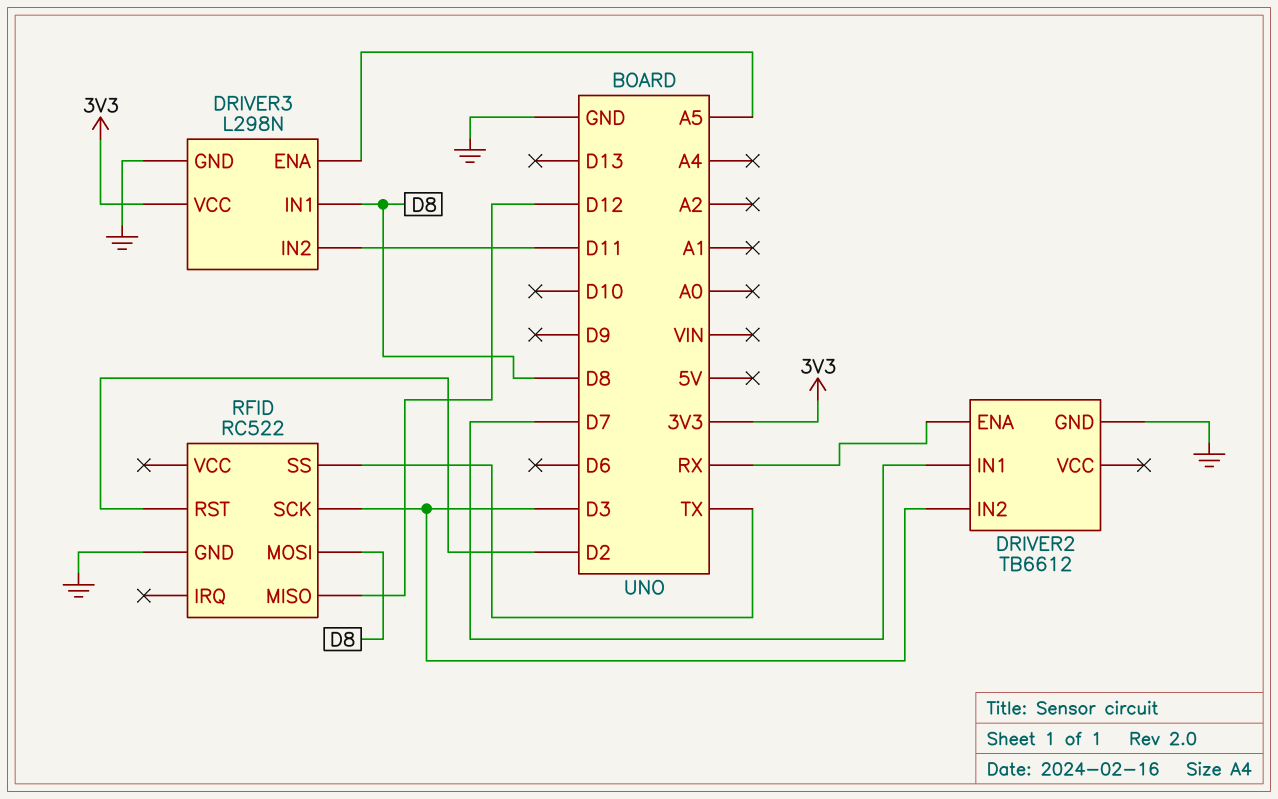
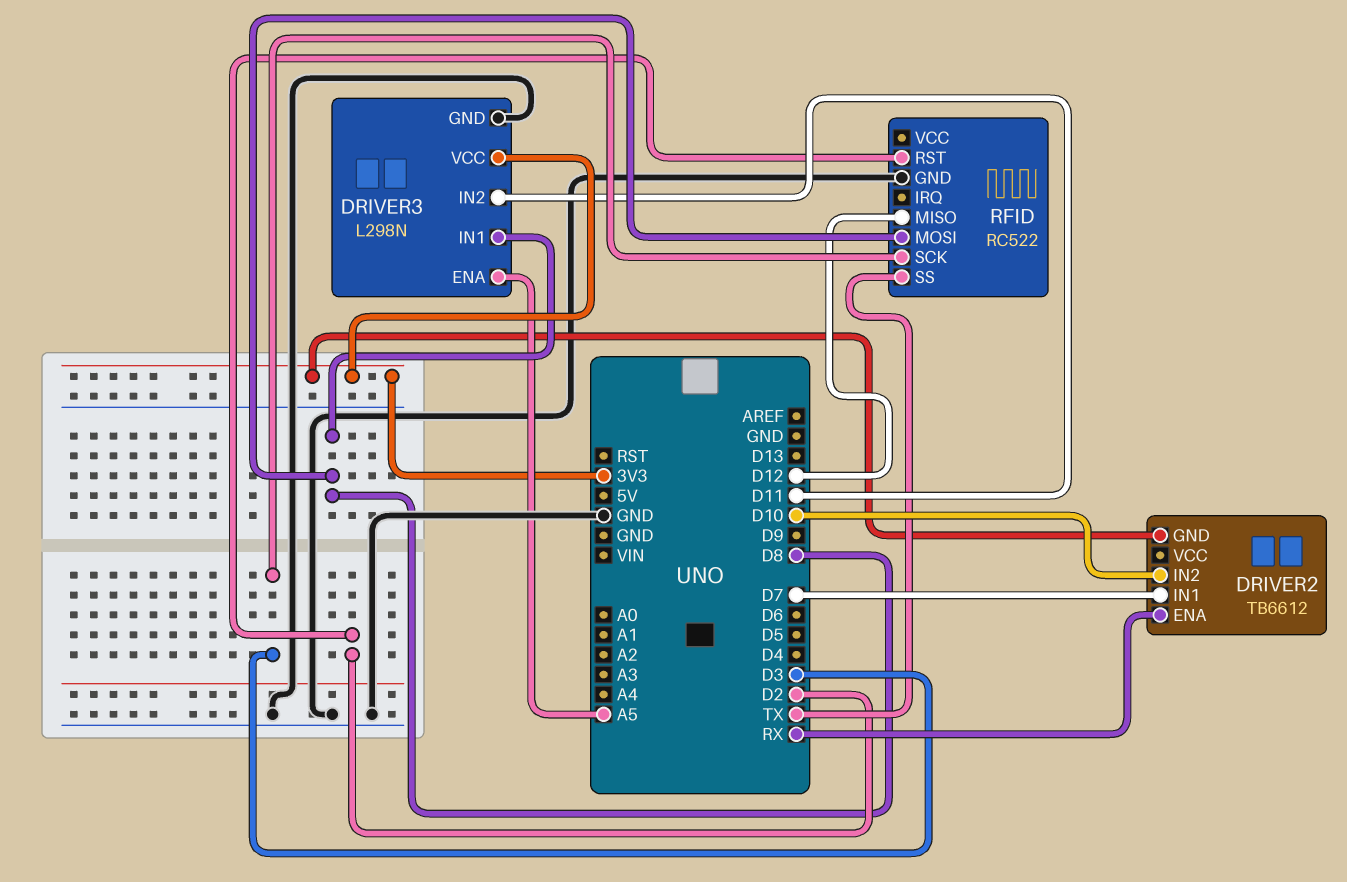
DRIVER2 pin GND: GND -> 3V3
DRIVER2 pin IN2: D3 -> D10

